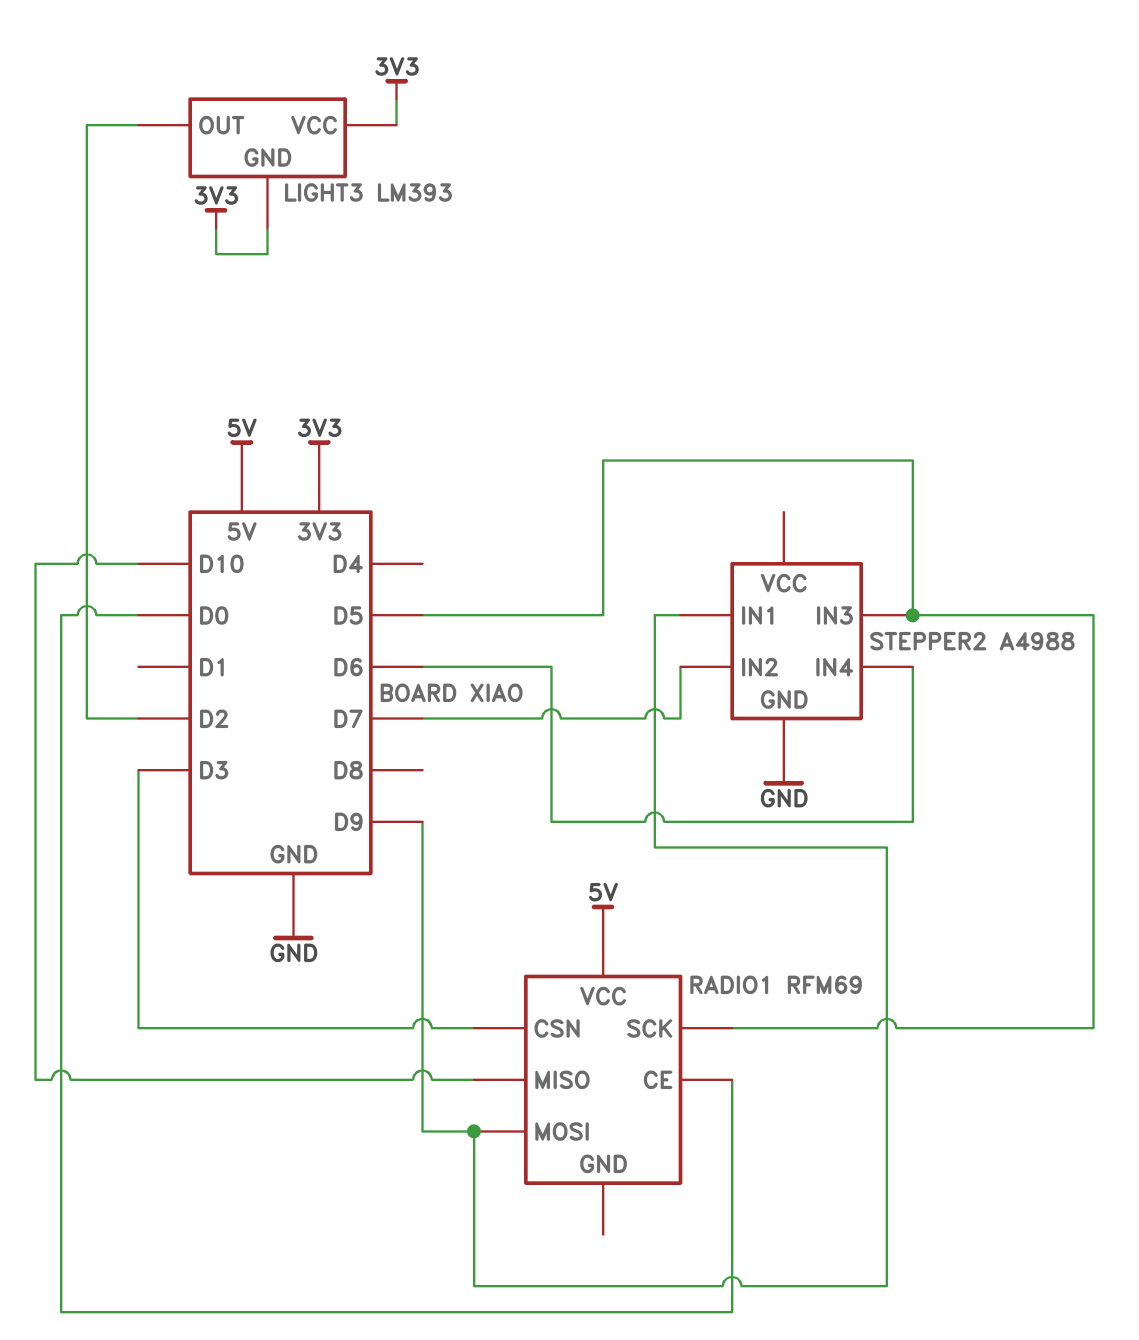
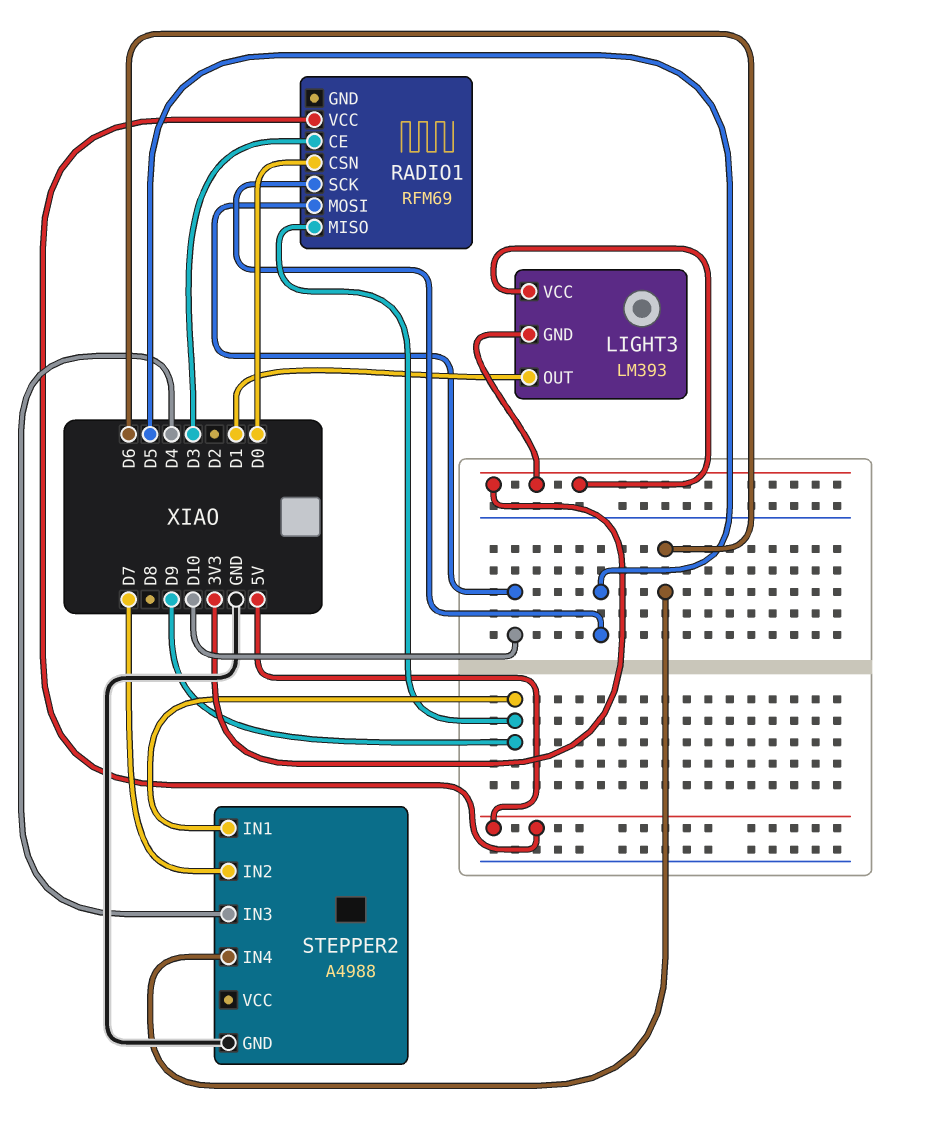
LIGHT3 pin OUT: D2 -> D1
RADIO1 pin CE: D0 -> D3
RADIO1 pin CSN: D3 -> D0
RADIO1 pin MISO: D10 -> D9
RADIO1 pin MOSI: D9 -> D10
STEPPER2 pin IN3: D5 -> D4

